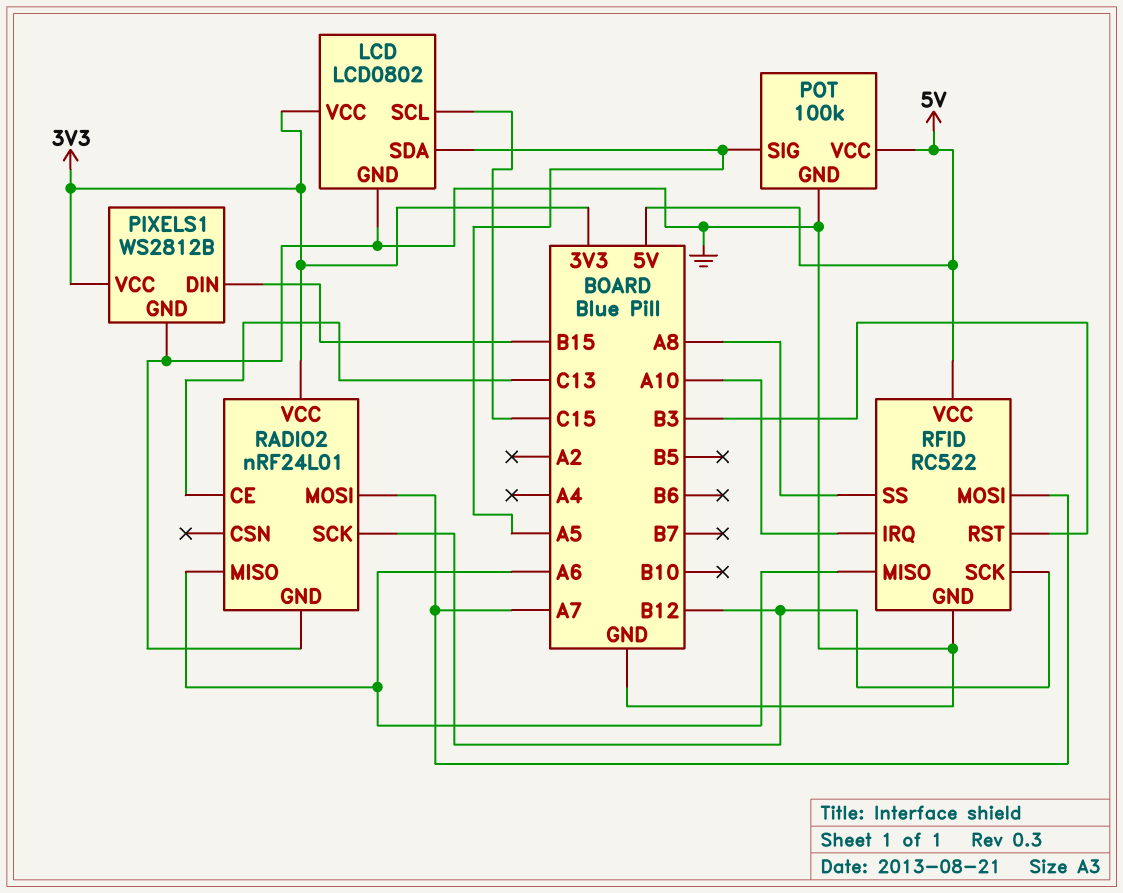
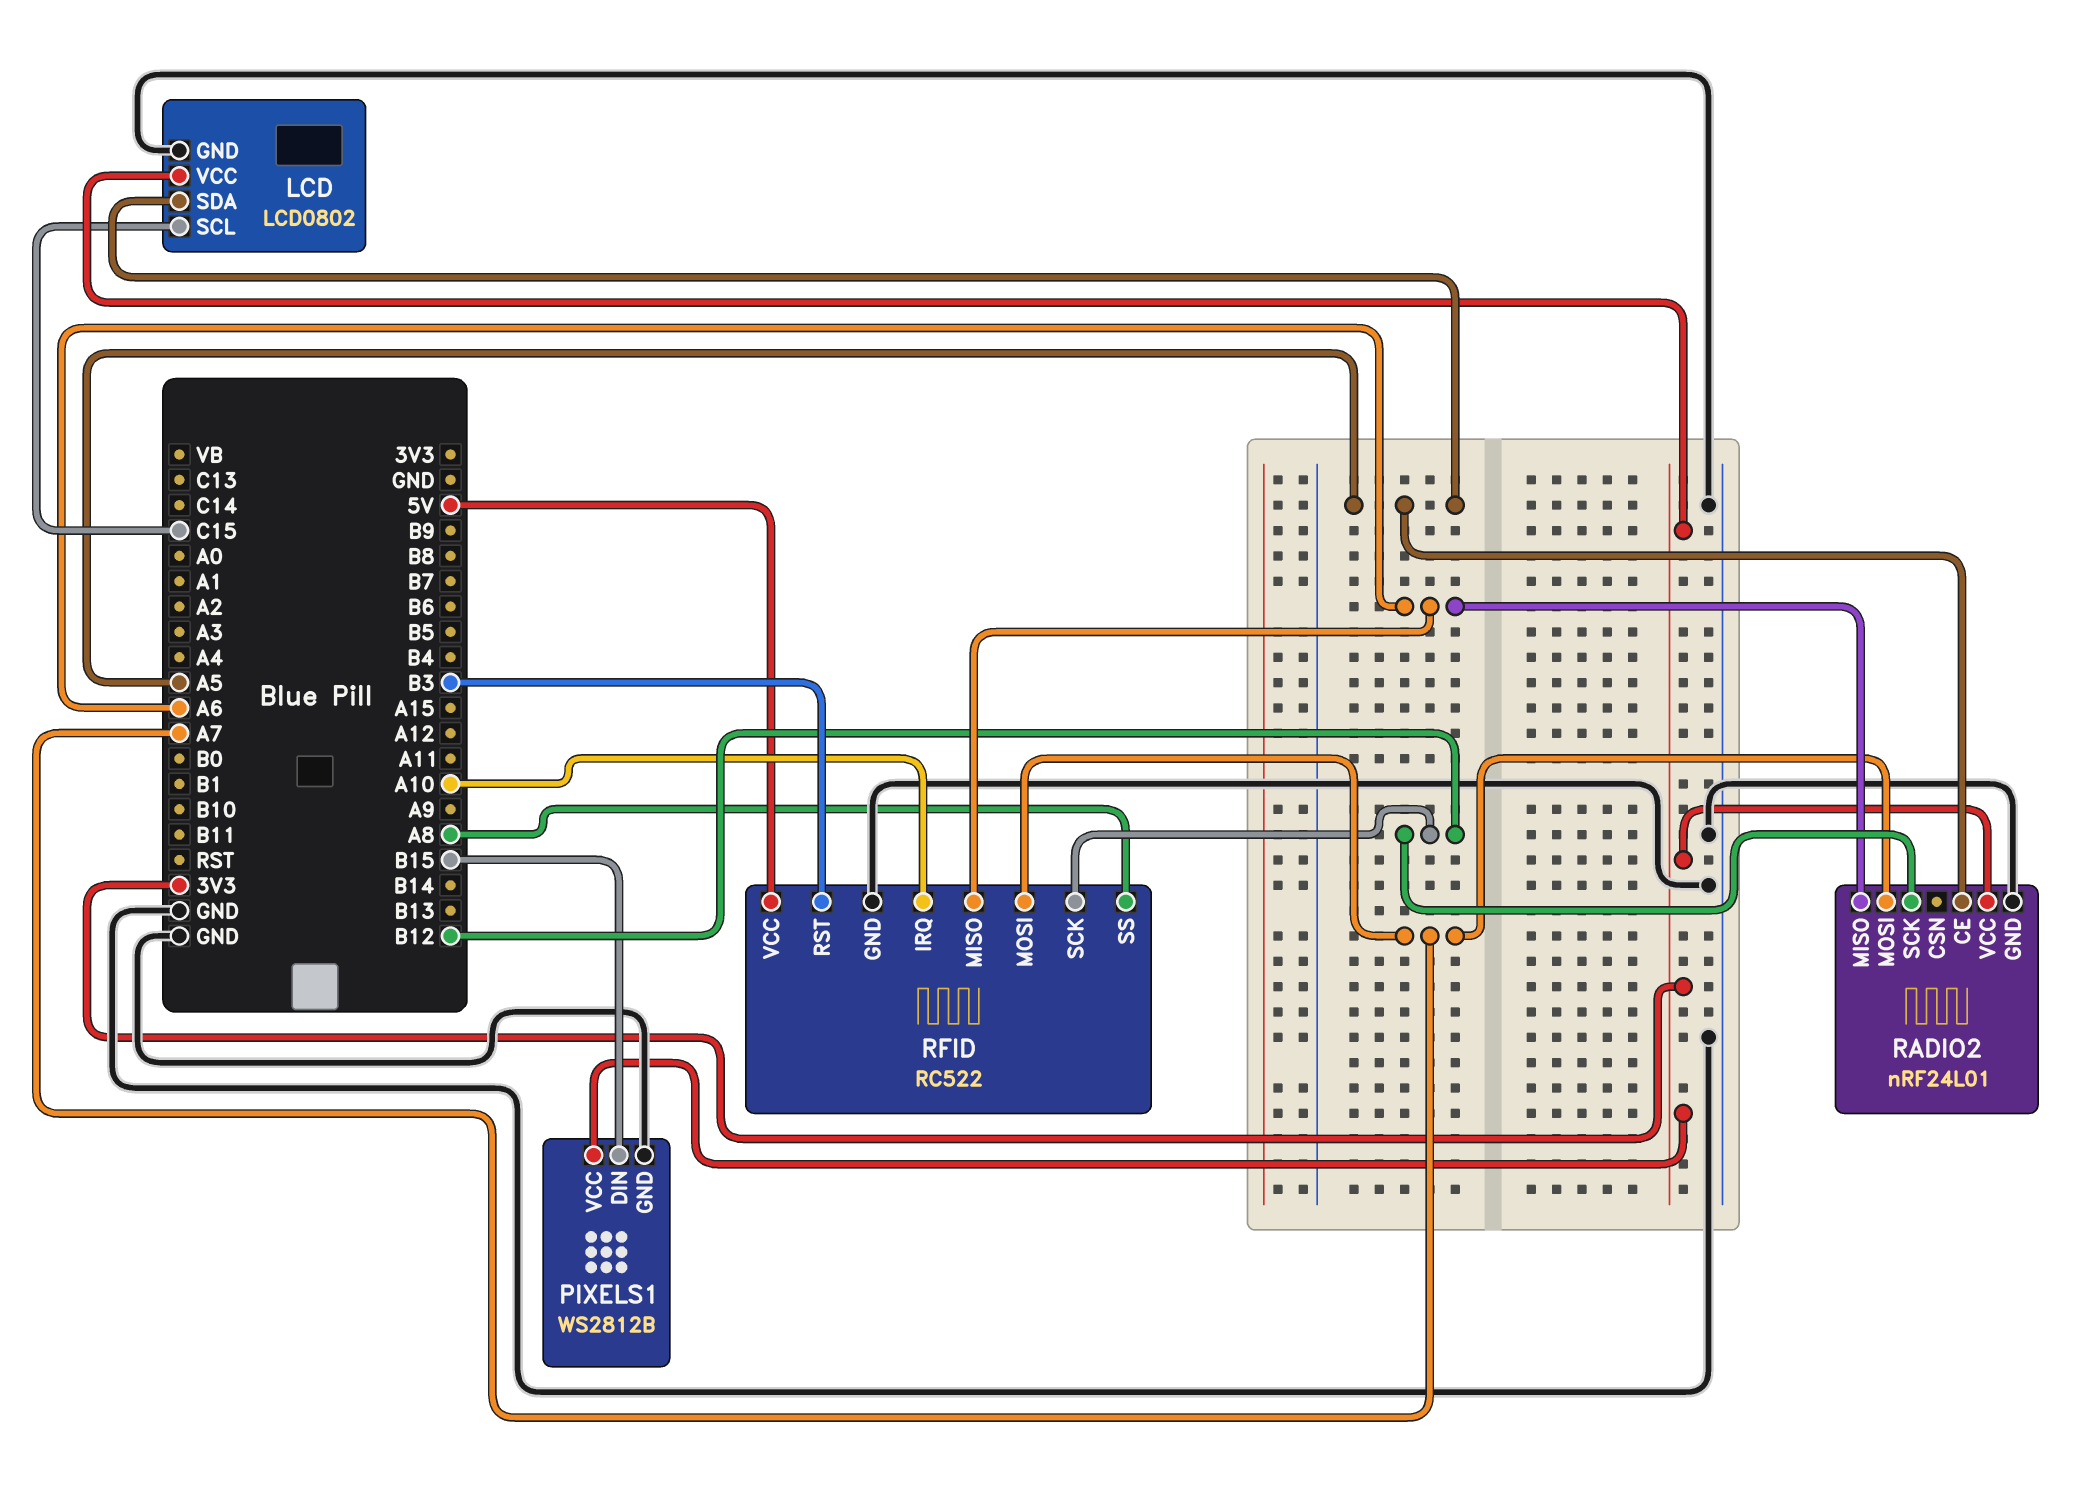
POT: 100k -> none
POT pin GND: GND -> none
POT pin SIG: A5 -> none
POT pin VCC: 5V -> none
RADIO2 pin CE: C13 -> A5

